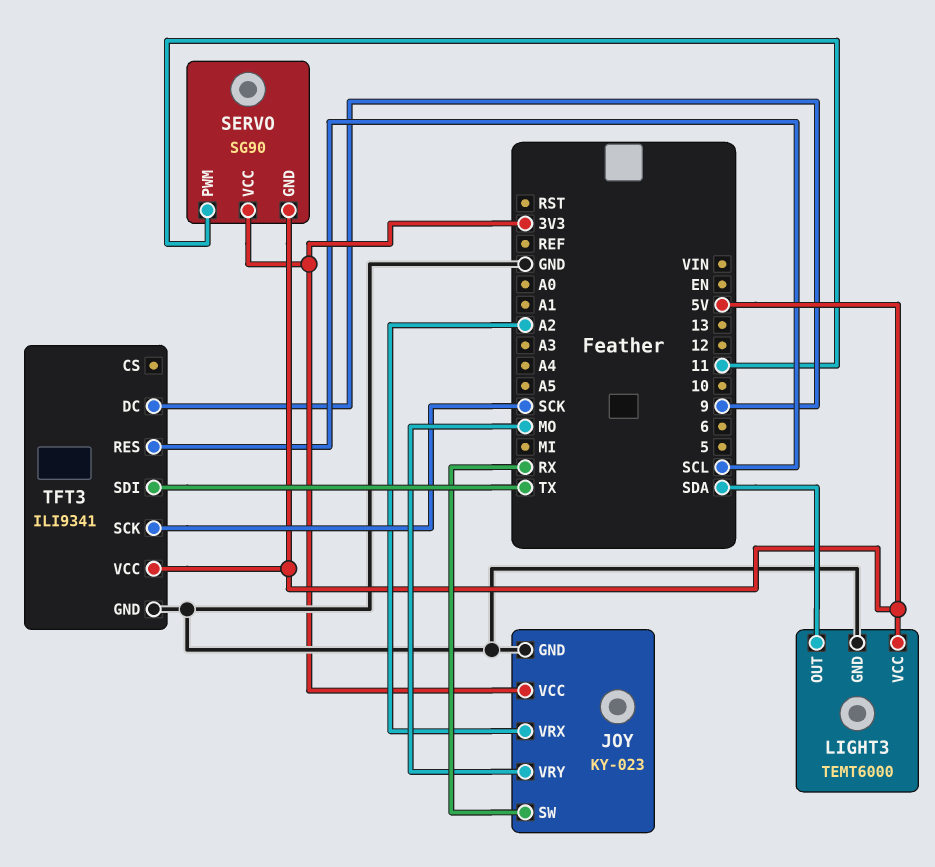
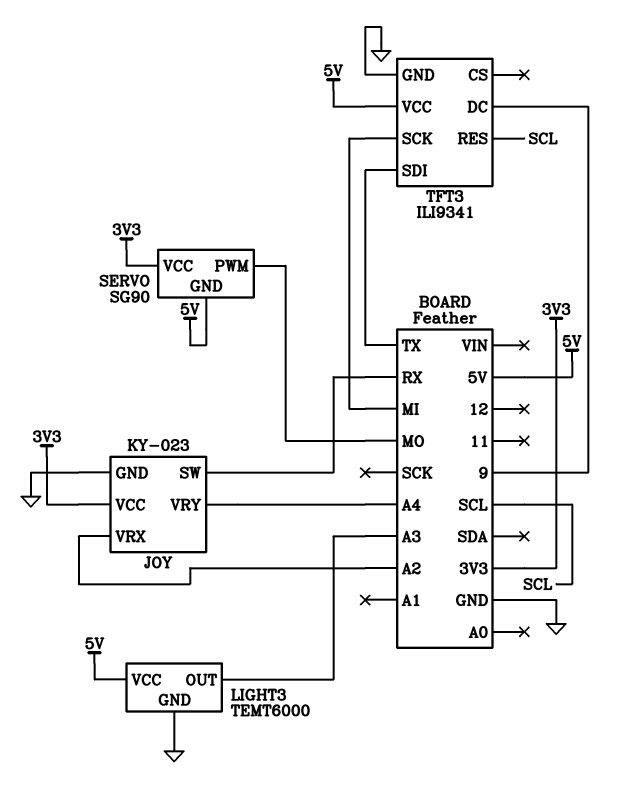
JOY pin VRY: MO -> A4
LIGHT3 pin OUT: SDA -> A3
SERVO pin PWM: 11 -> MO
TFT3 pin SCK: SCK -> MI

